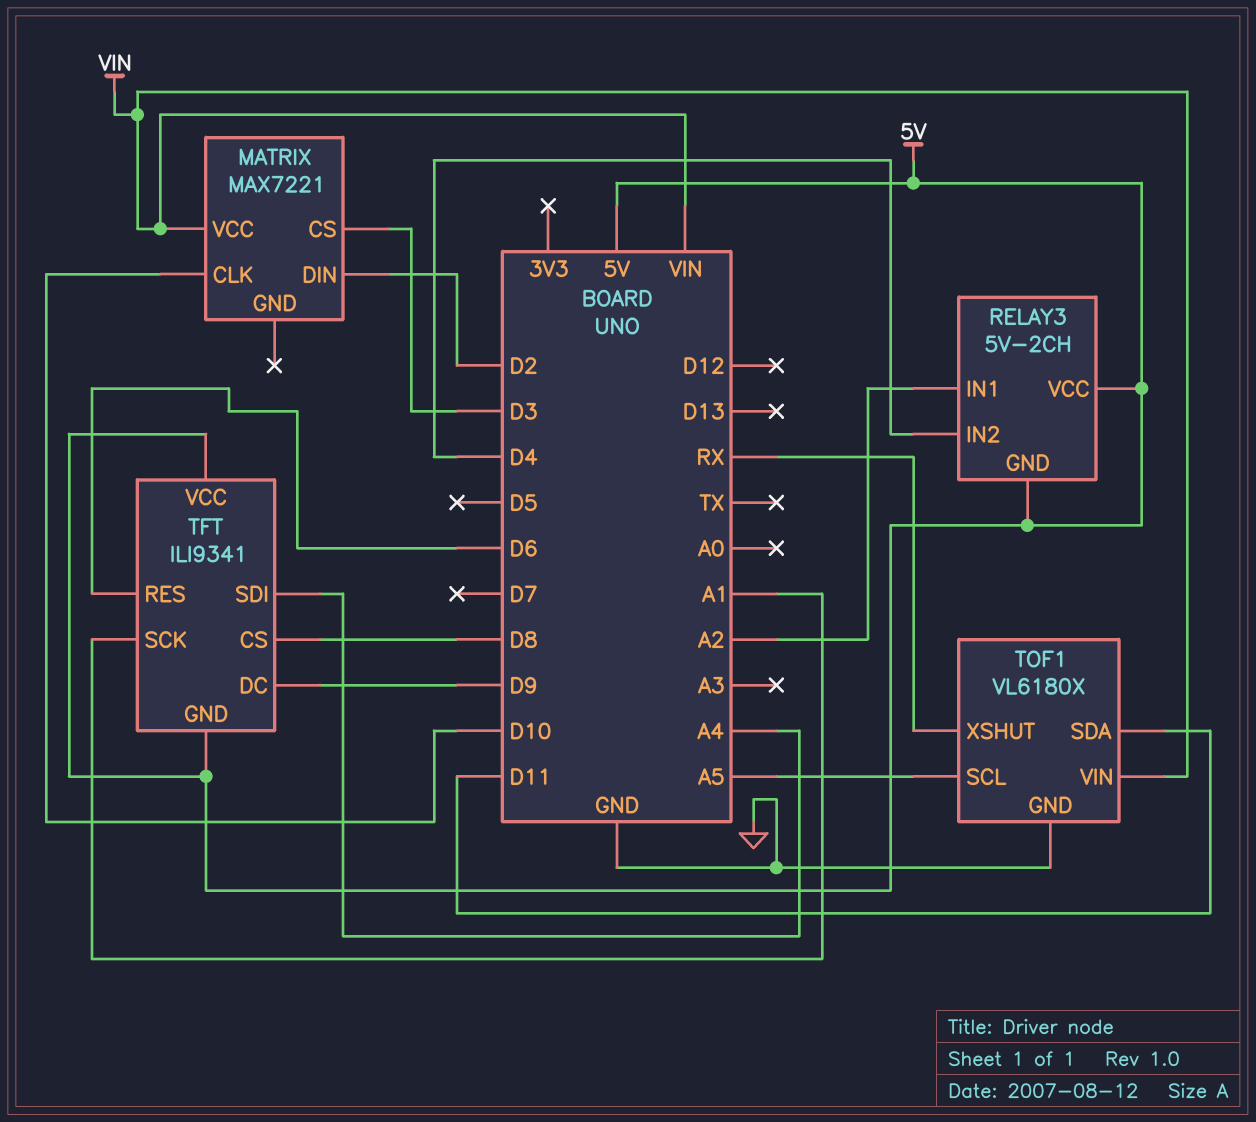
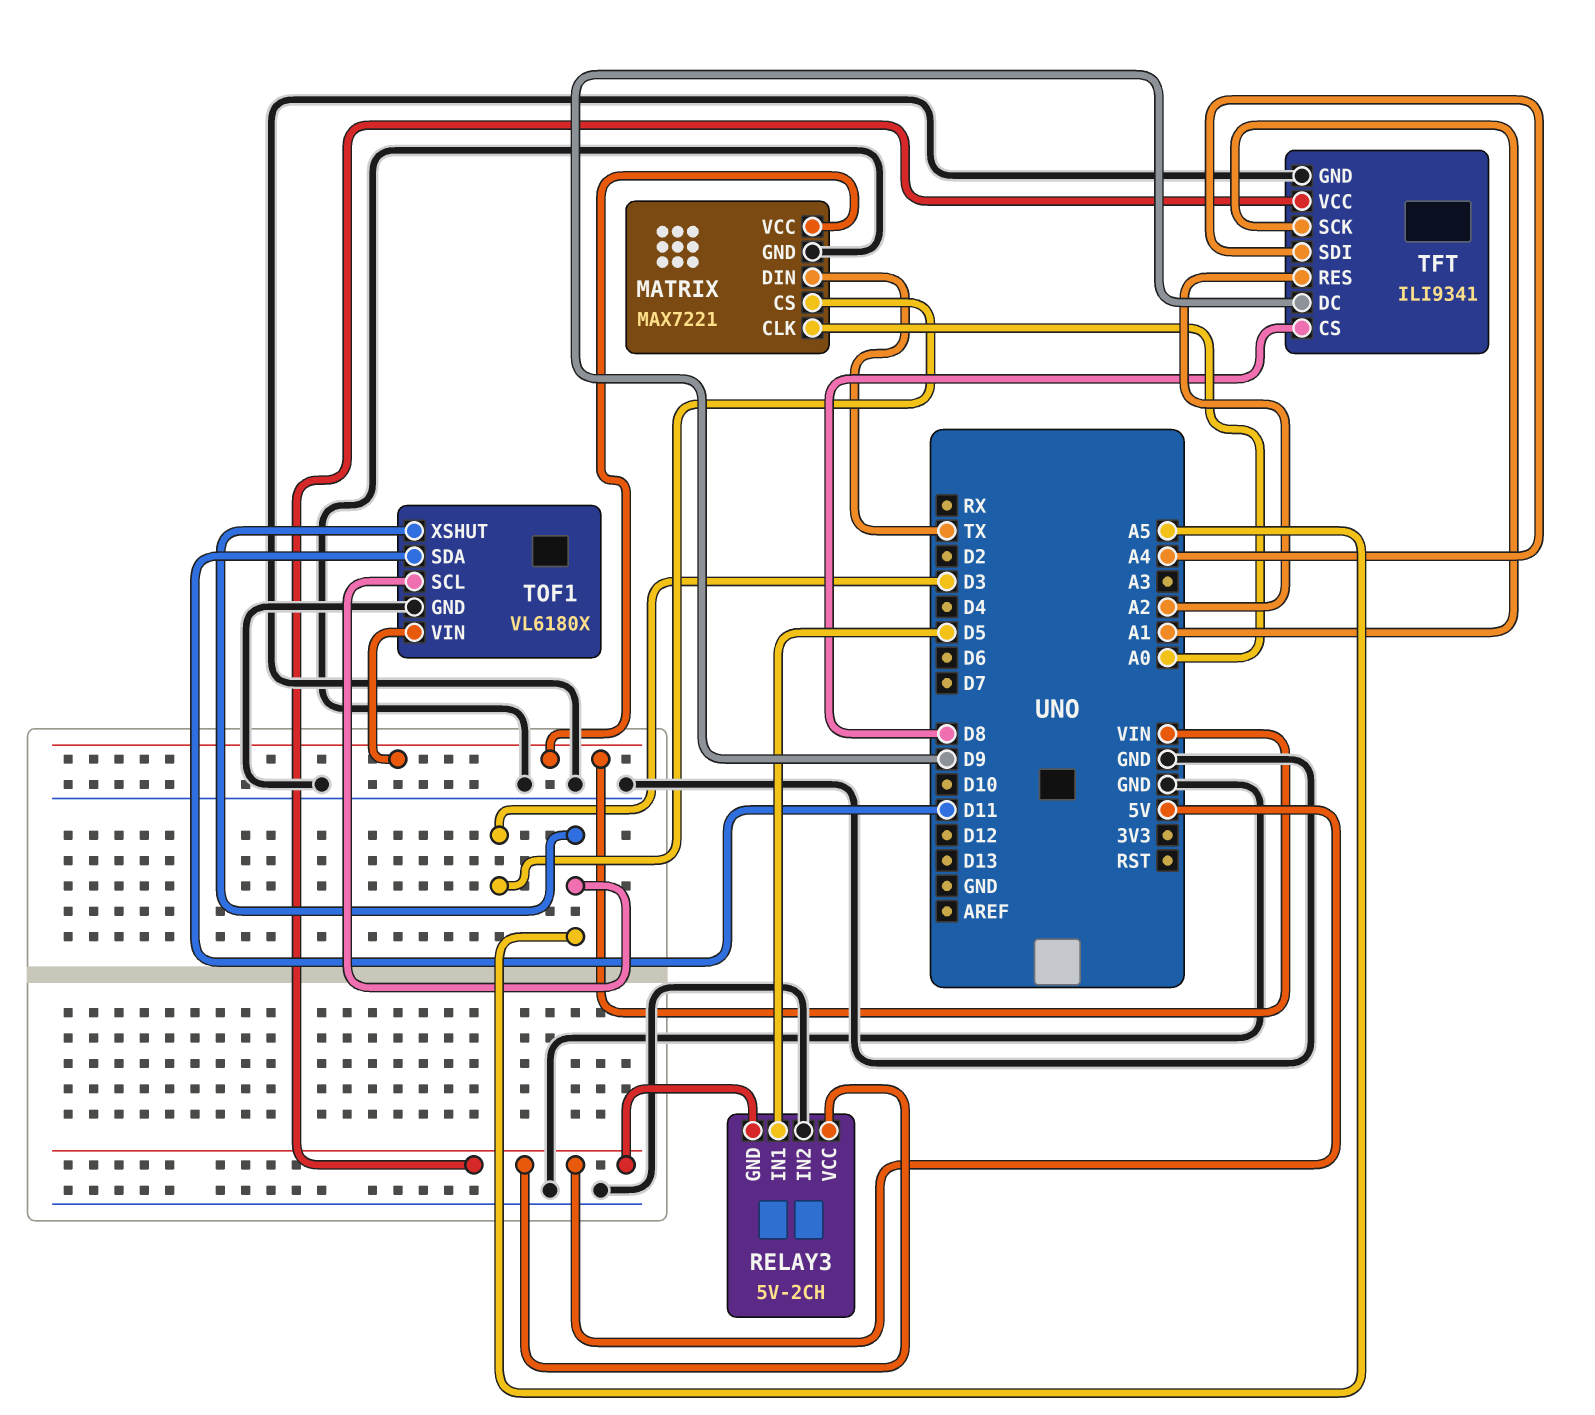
MATRIX pin CLK: D10 -> A0
MATRIX pin DIN: D2 -> TX
MATRIX pin GND: none -> GND
RELAY3 pin IN1: A2 -> D5
RELAY3 pin IN2: D4 -> GND
TFT pin GND: 5V -> GND
TFT pin RES: D6 -> A2
TOF1 pin XSHUT: RX -> A5

